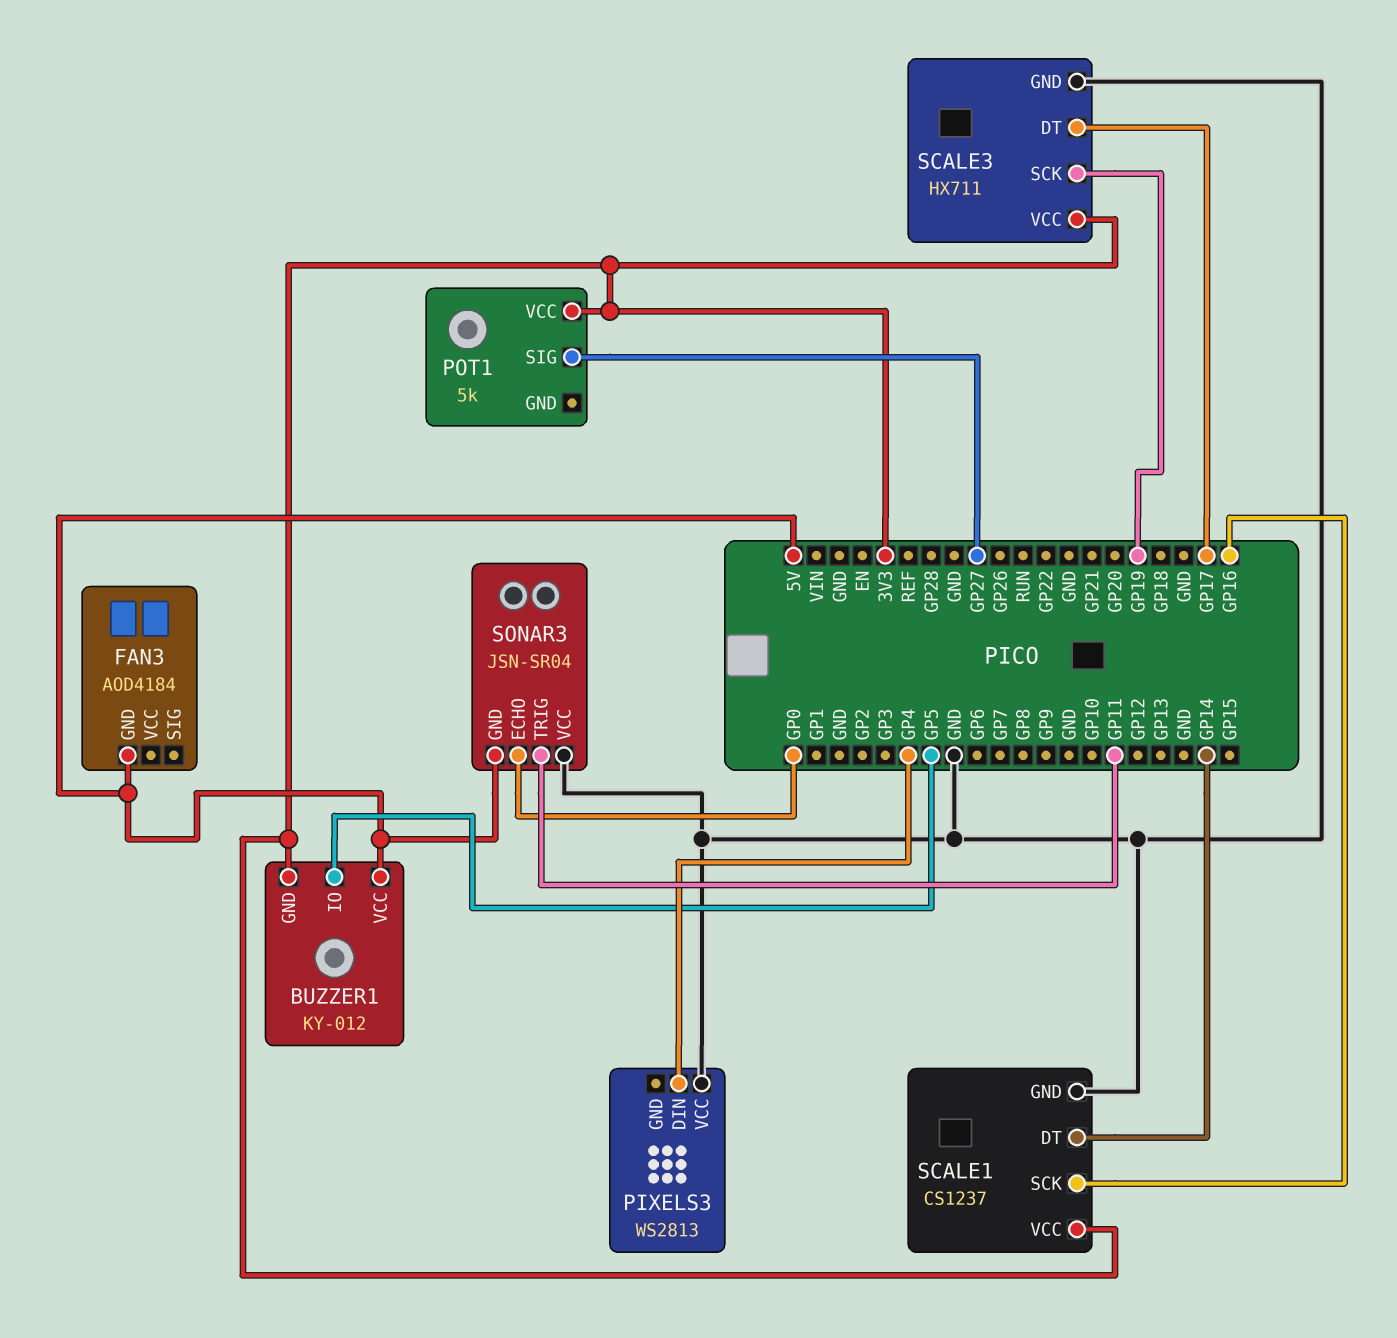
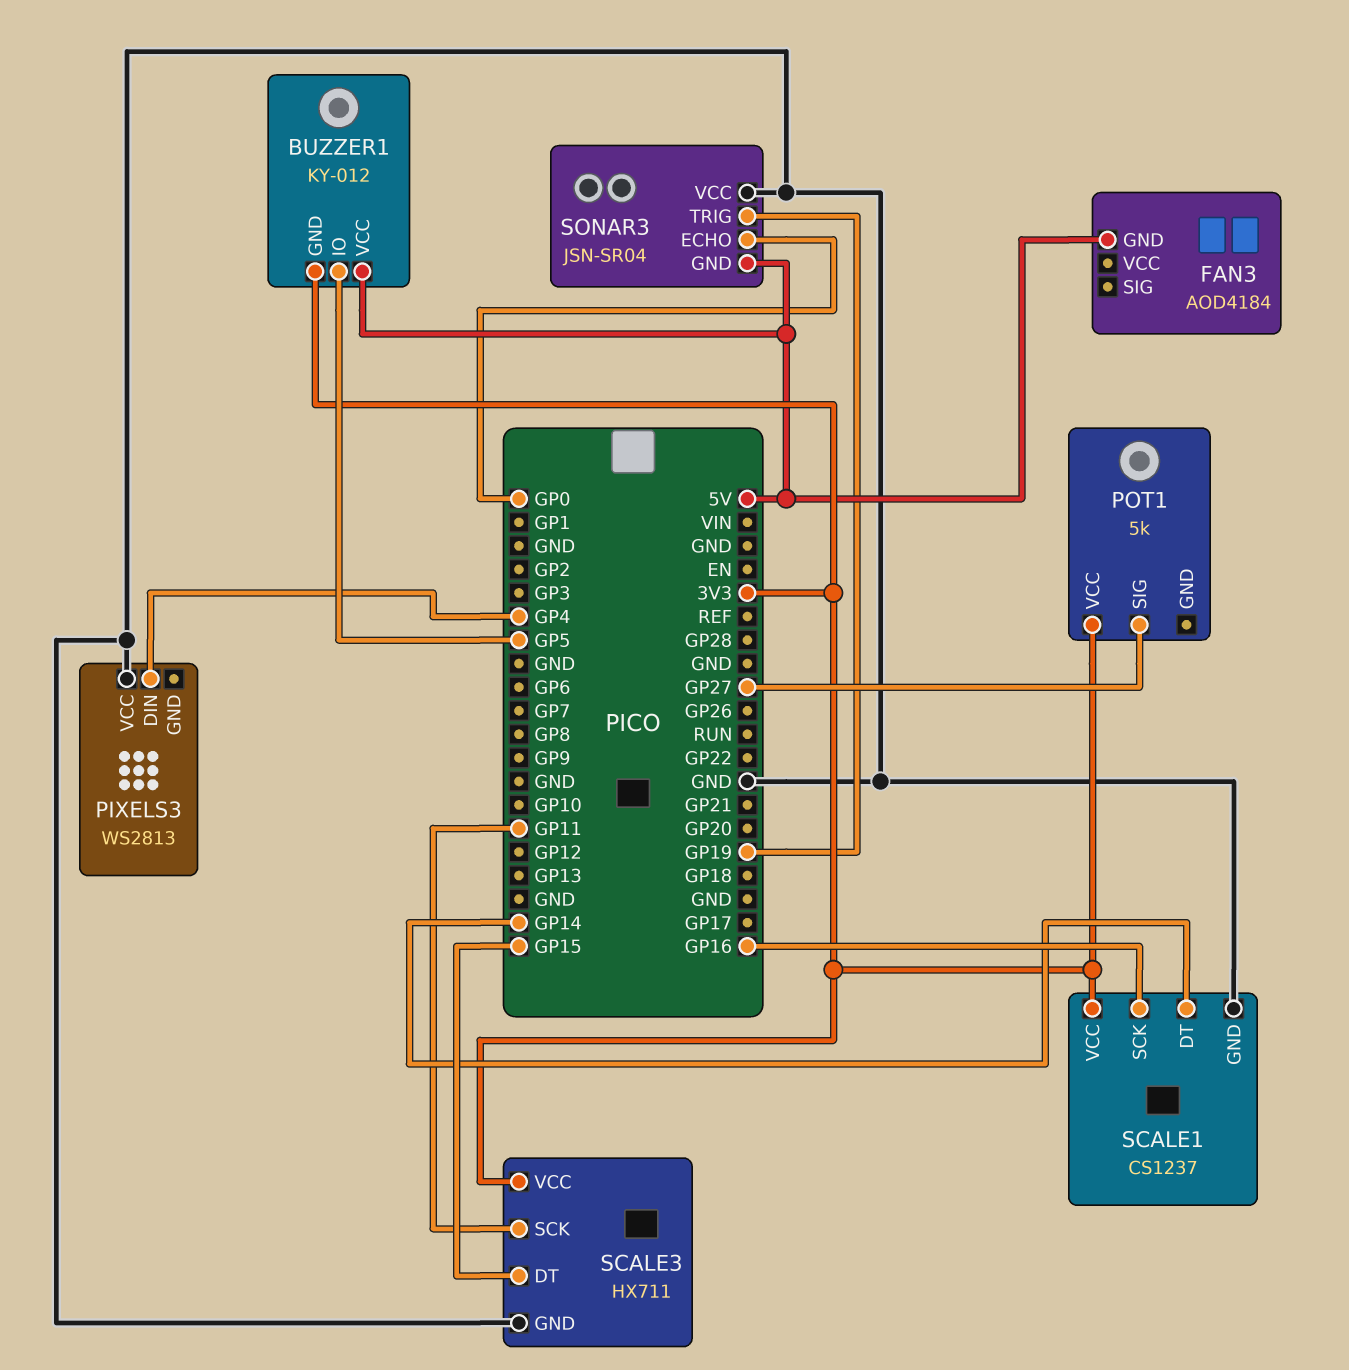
SCALE3 pin DT: GP17 -> GP15
SCALE3 pin SCK: GP19 -> GP11
SONAR3 pin TRIG: GP11 -> GP19

